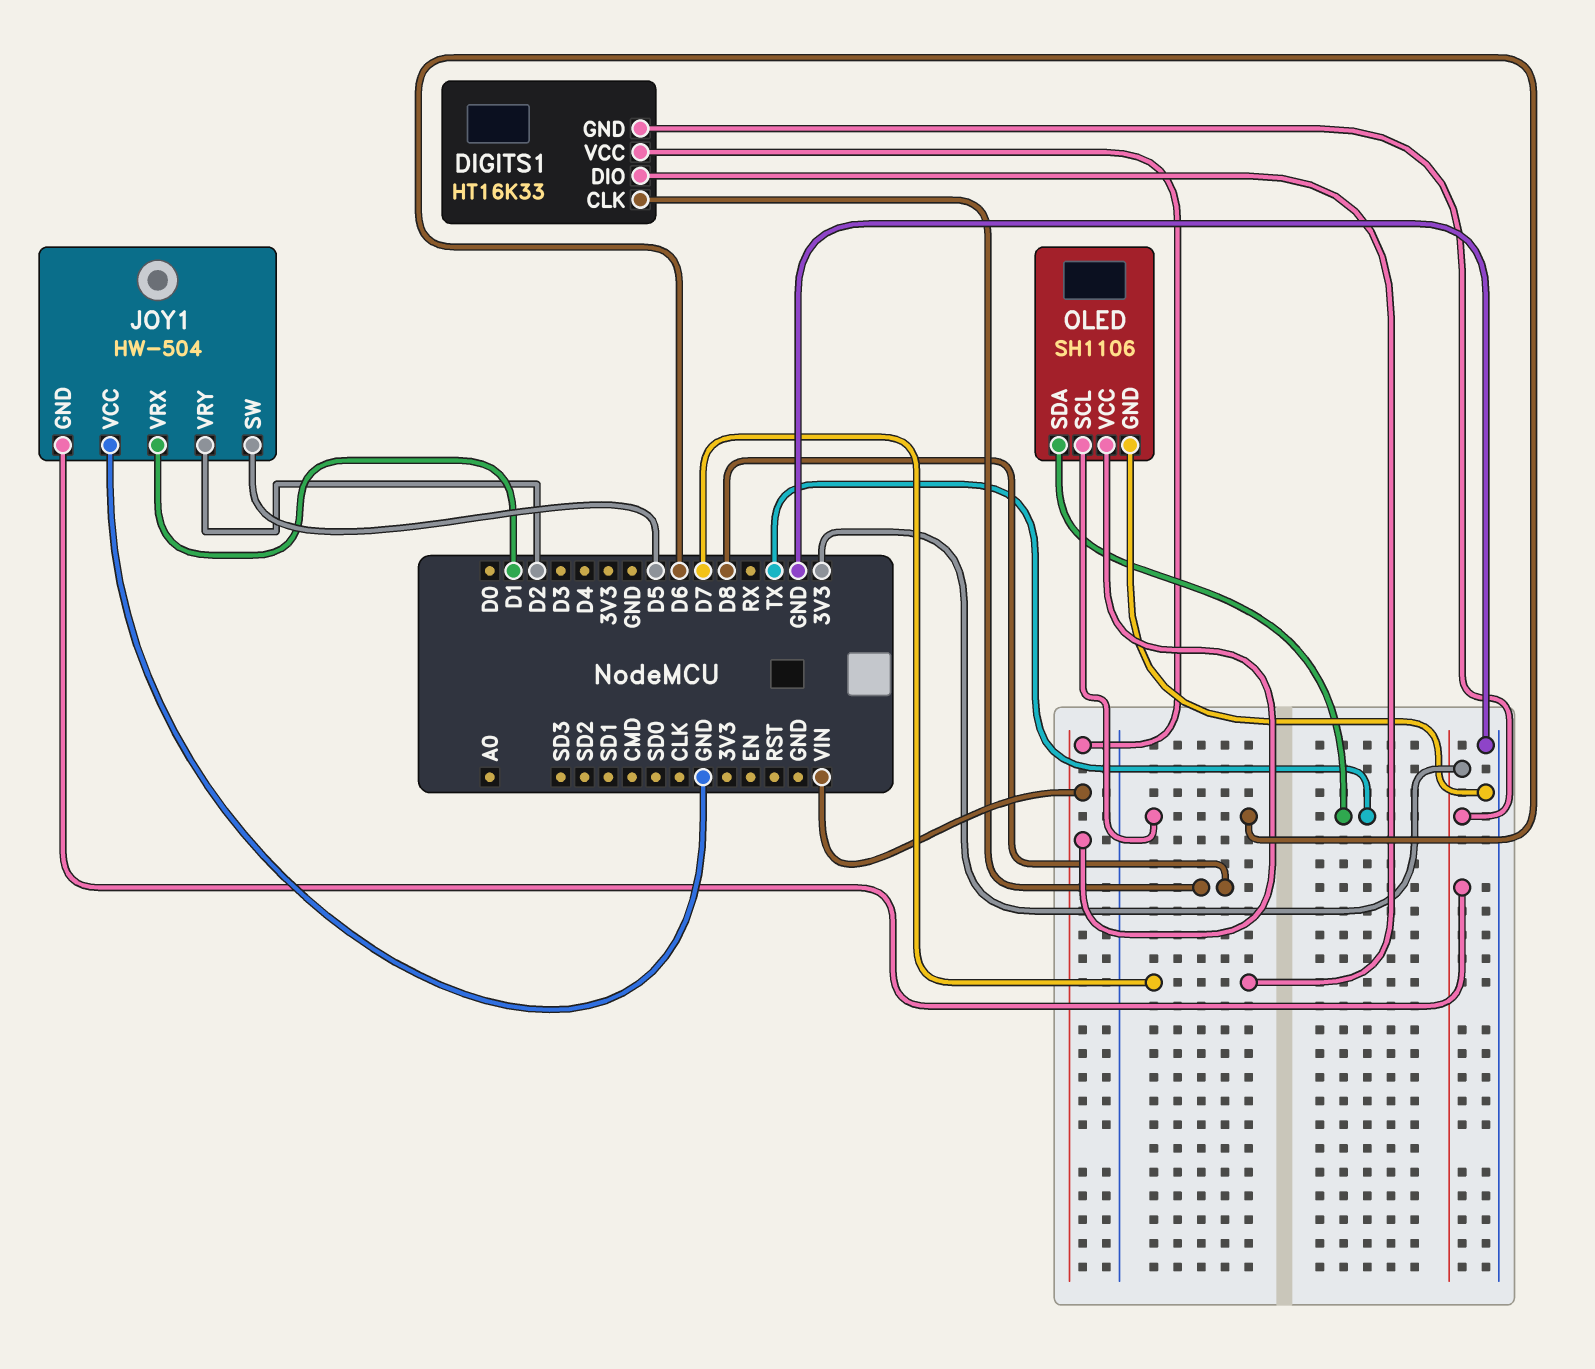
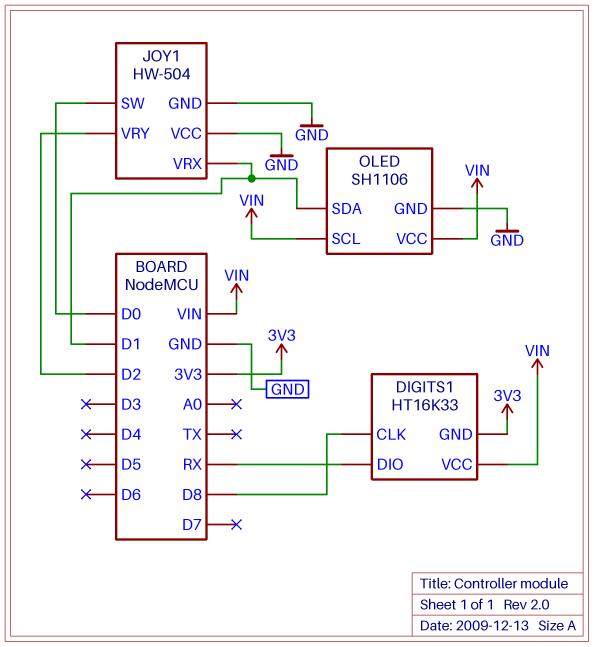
DIGITS1 pin DIO: D7 -> RX
JOY1 pin GND: 3V3 -> GND
JOY1 pin SW: D5 -> D0
OLED pin SCL: D6 -> VIN
OLED pin SDA: TX -> D1

